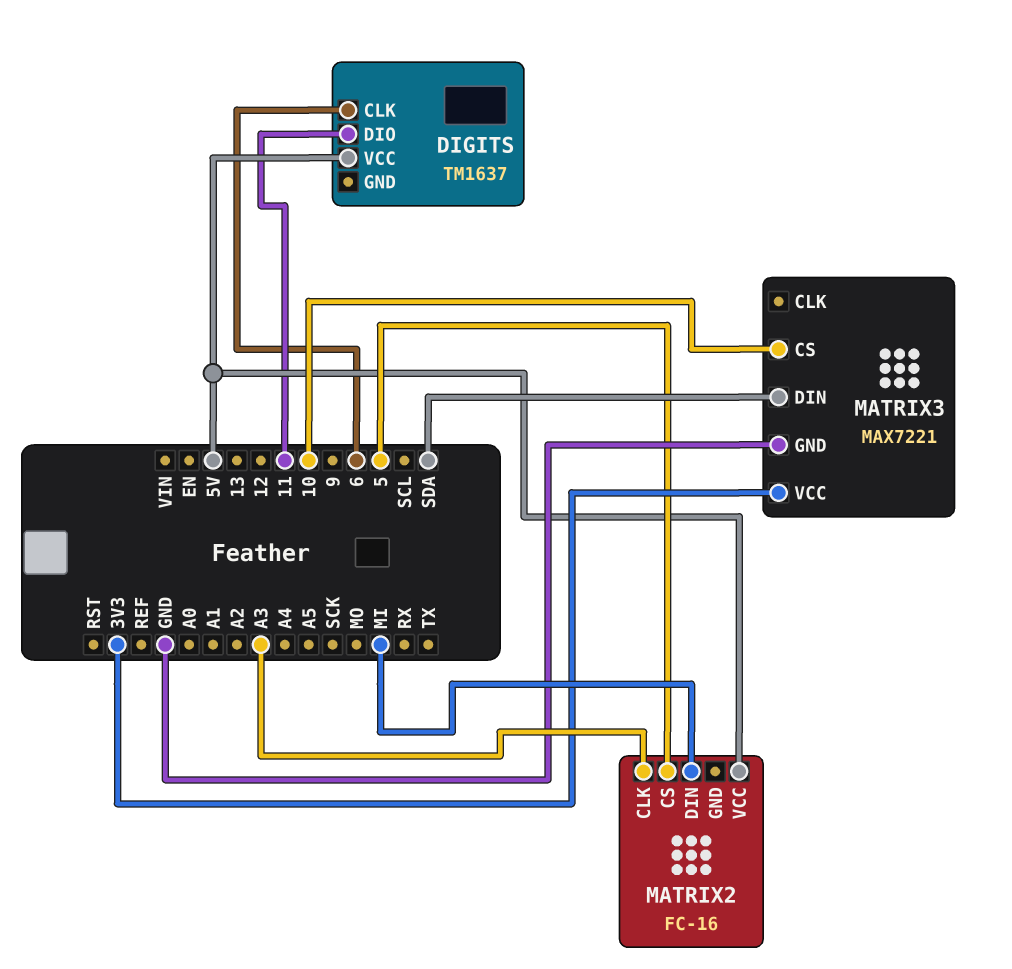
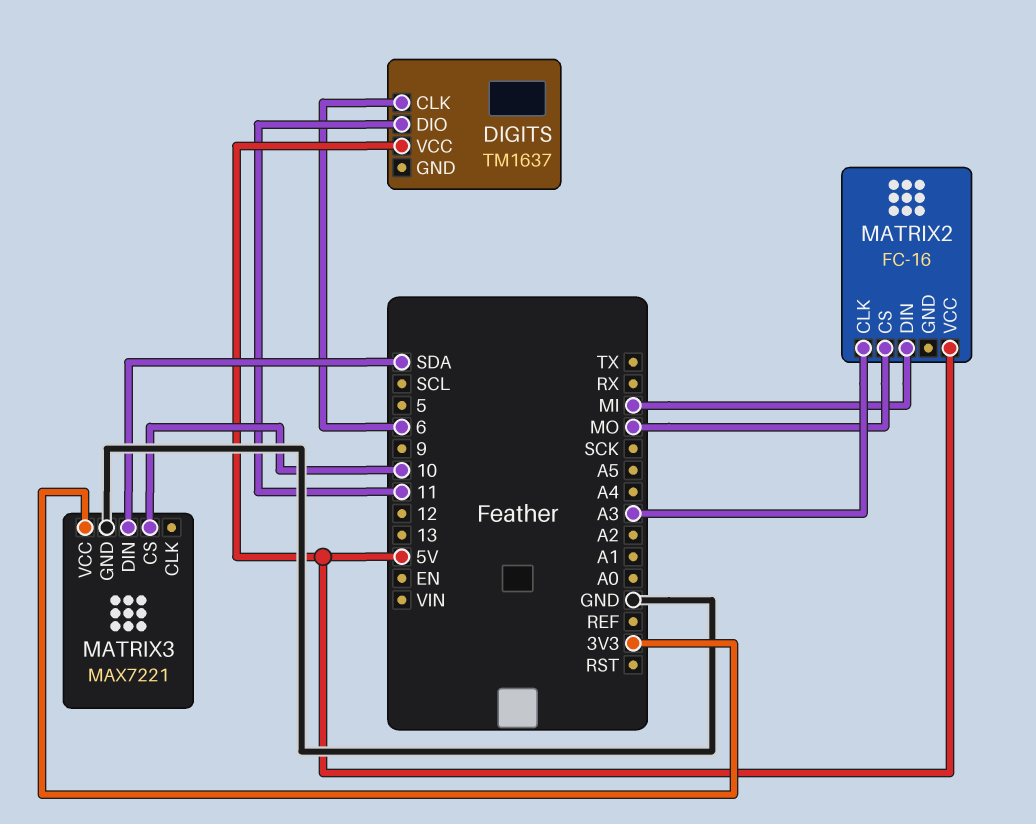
MATRIX2 pin CS: 5 -> MO

